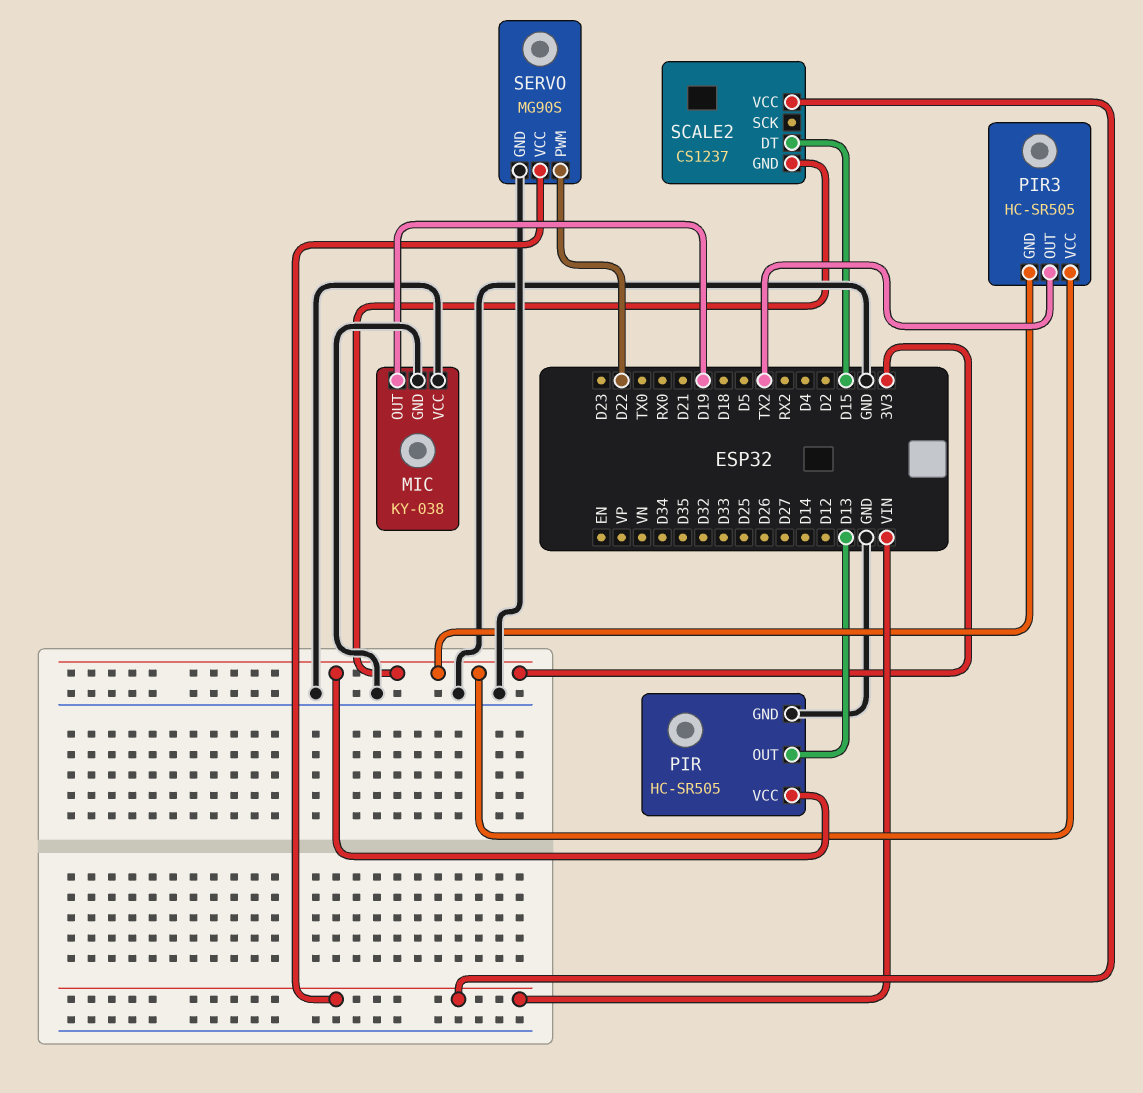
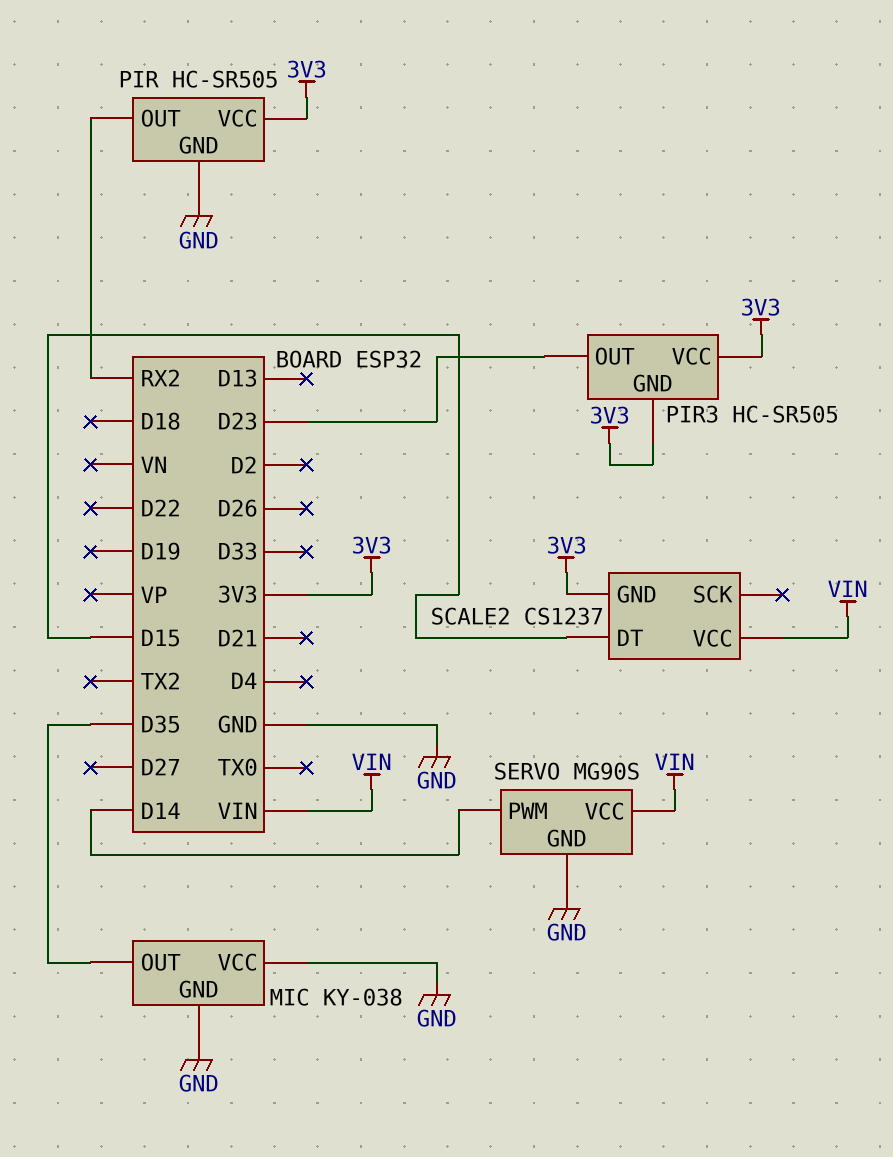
MIC pin OUT: D19 -> D35
PIR pin OUT: D13 -> RX2
PIR3 pin OUT: TX2 -> D23
SERVO pin PWM: D22 -> D14

